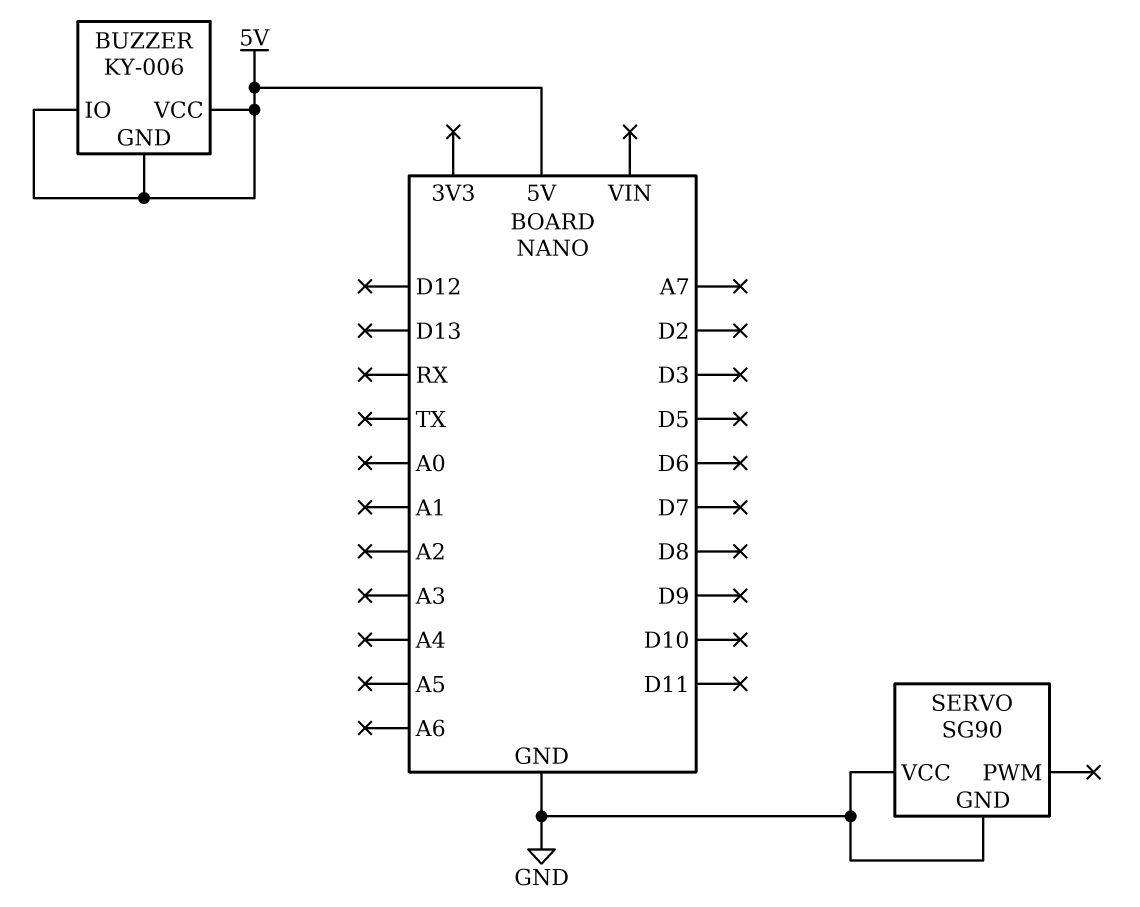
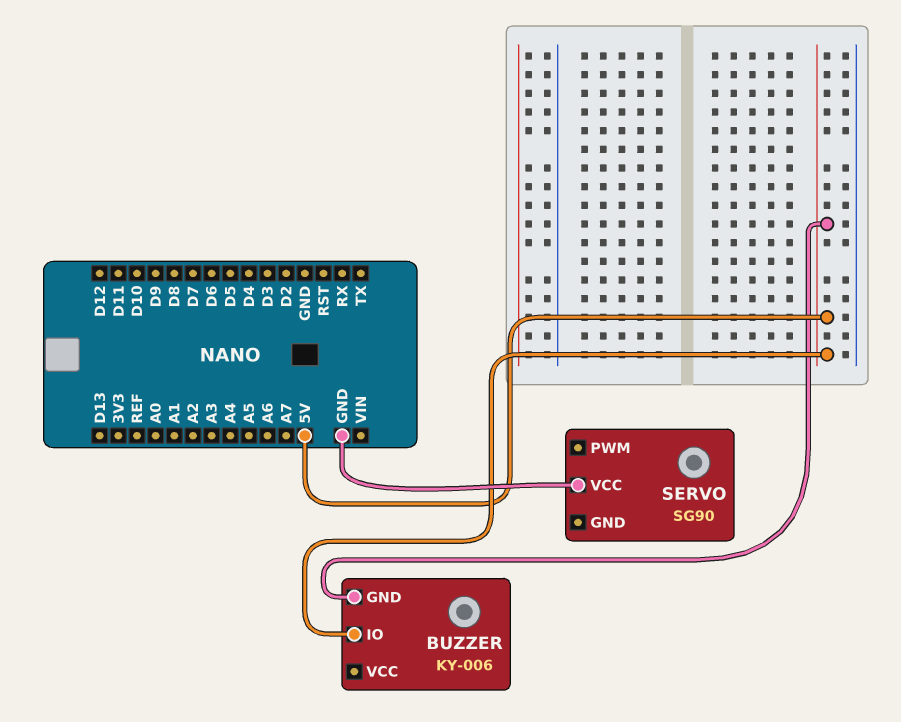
BUZZER pin VCC: 5V -> none
SERVO pin GND: GND -> none

